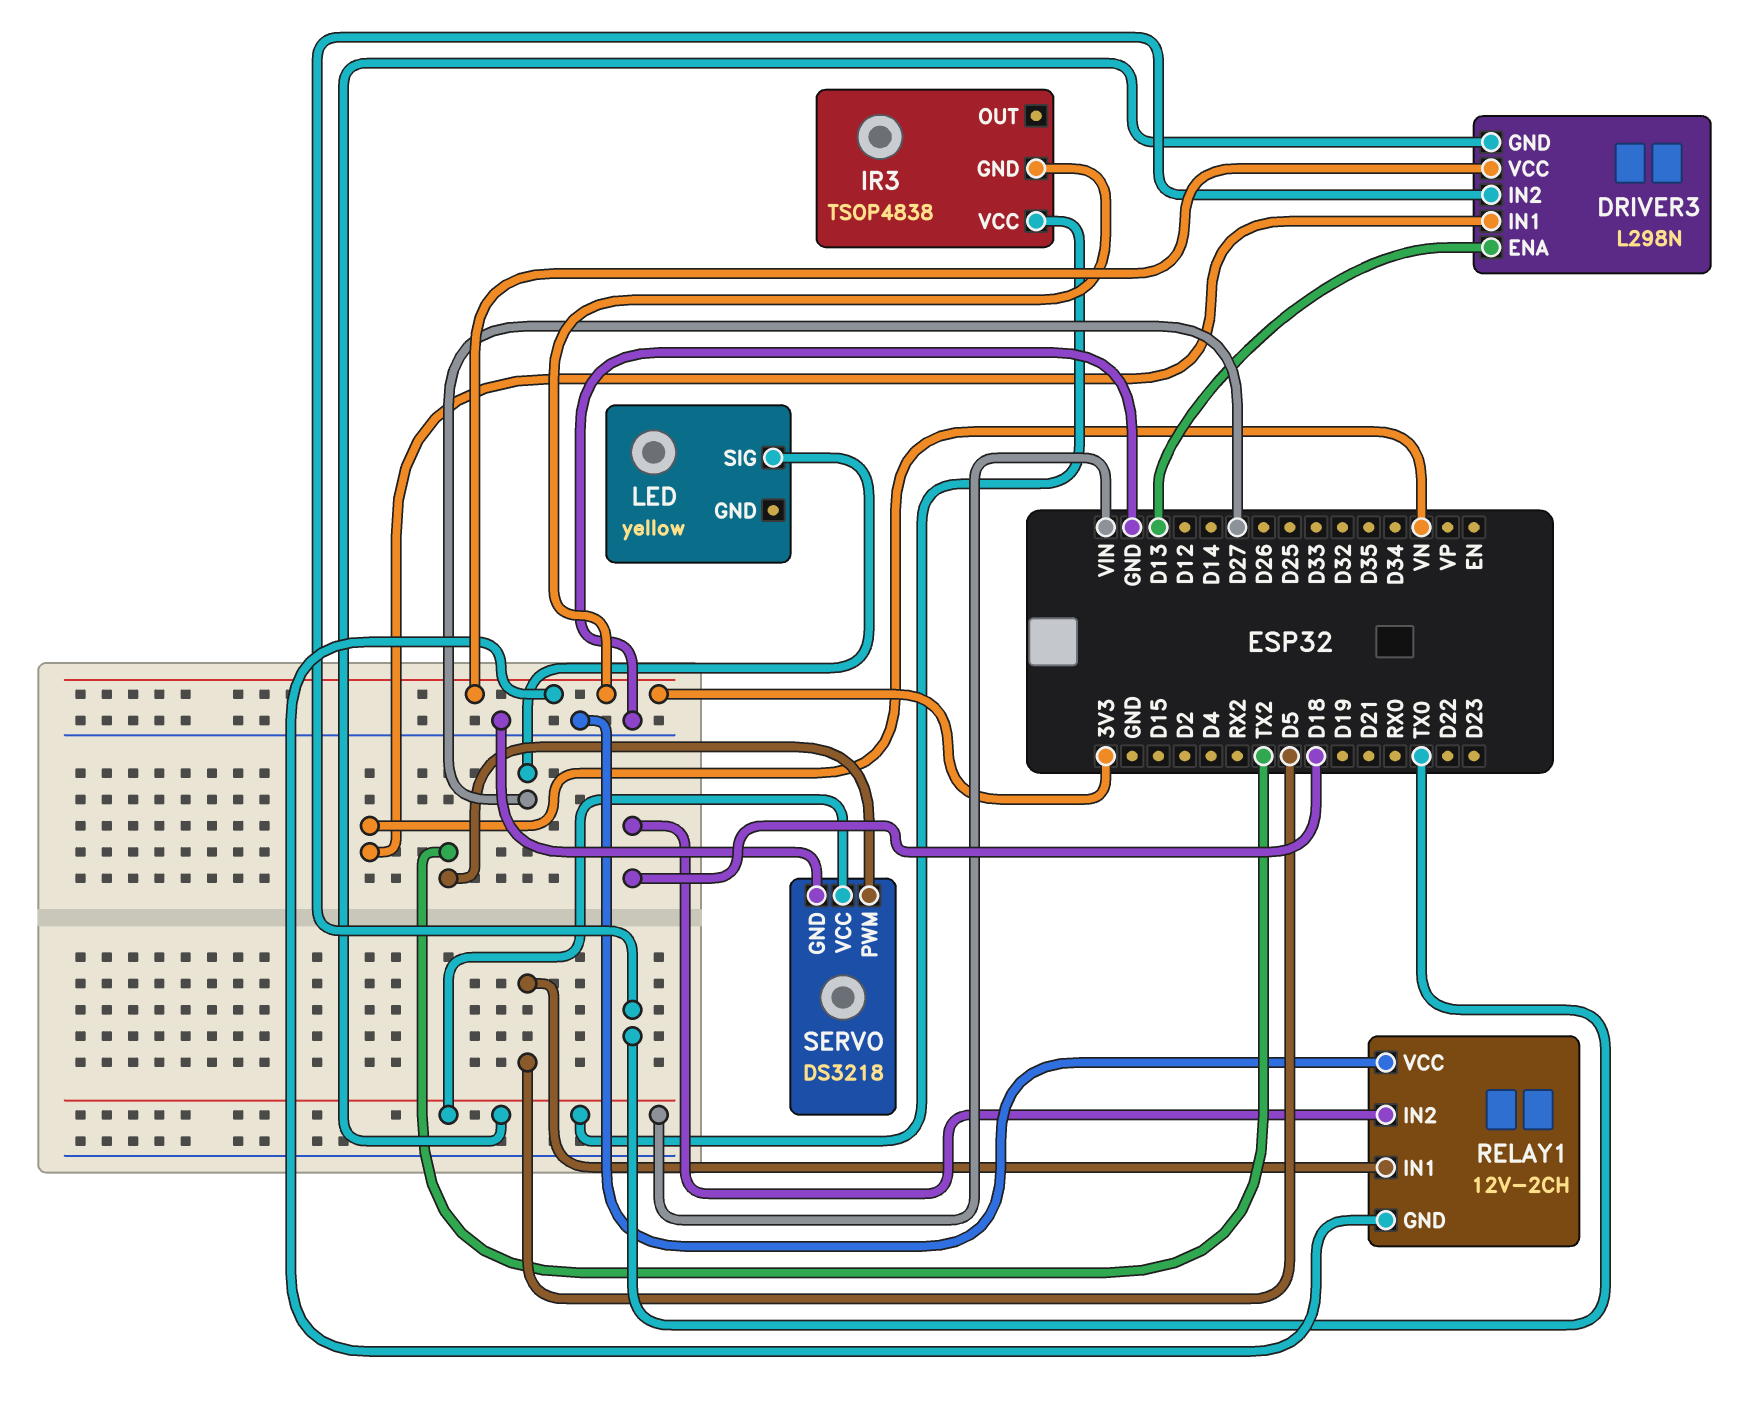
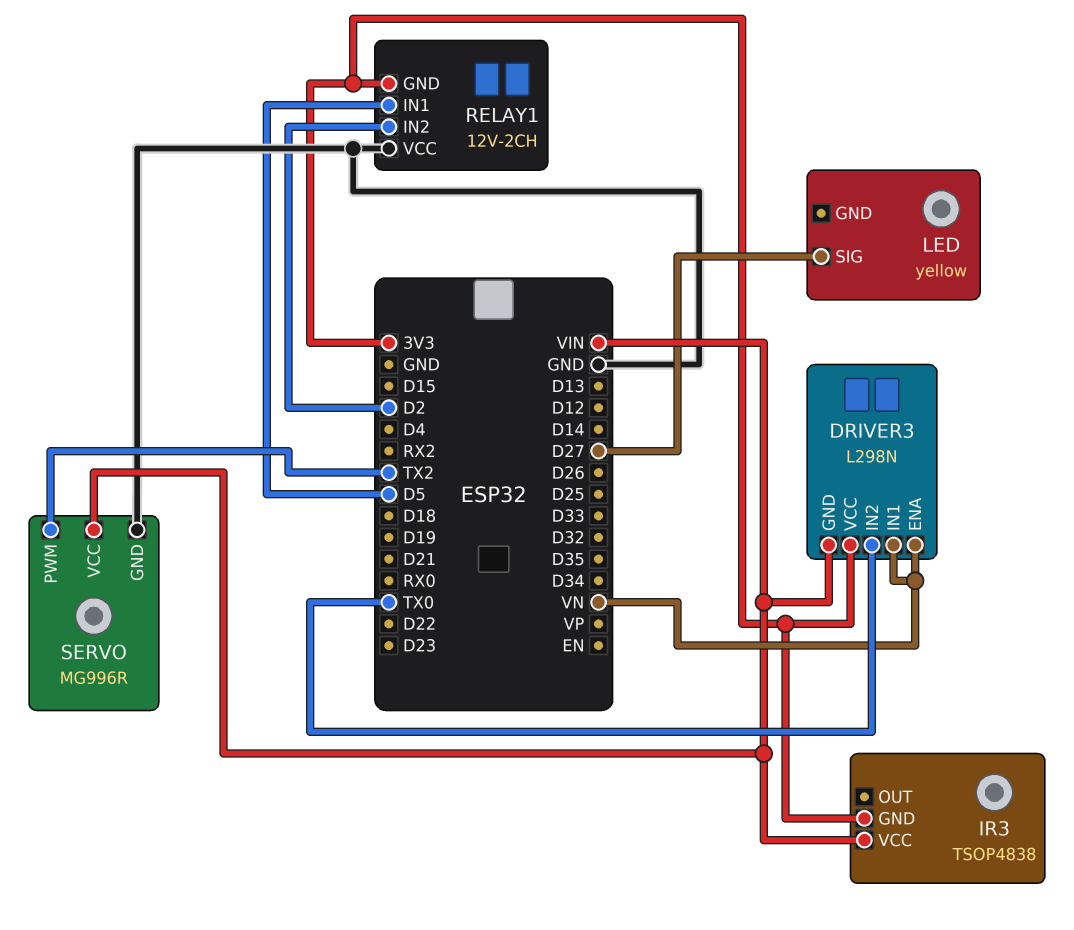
DRIVER3 pin ENA: D13 -> VN
RELAY1 pin IN2: D18 -> D2
SERVO: DS3218 -> MG996R

